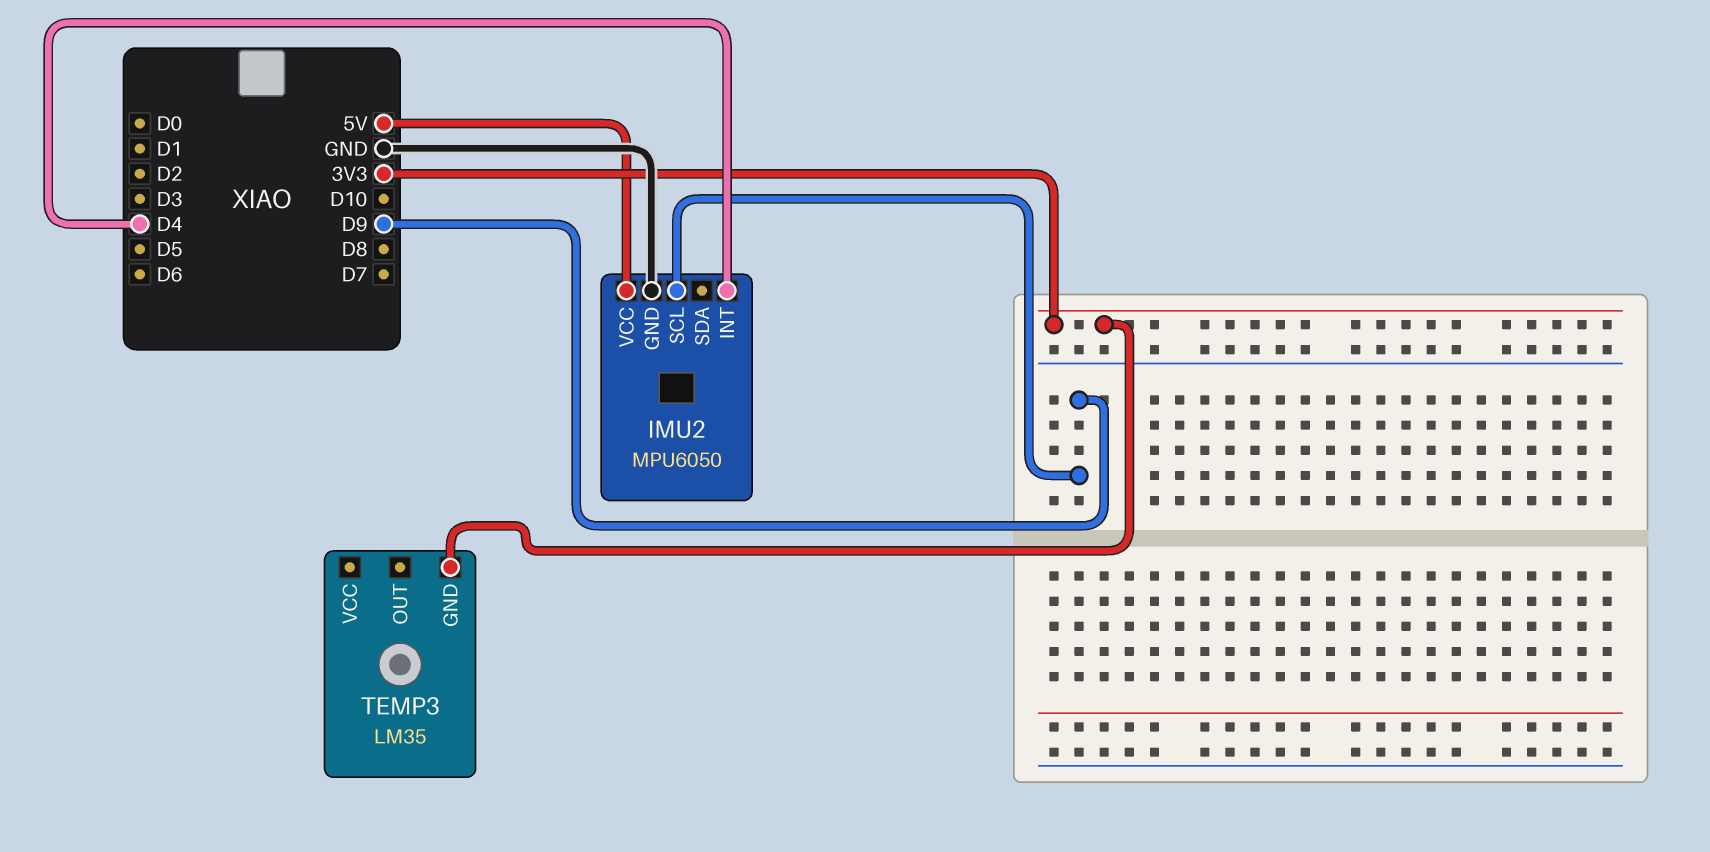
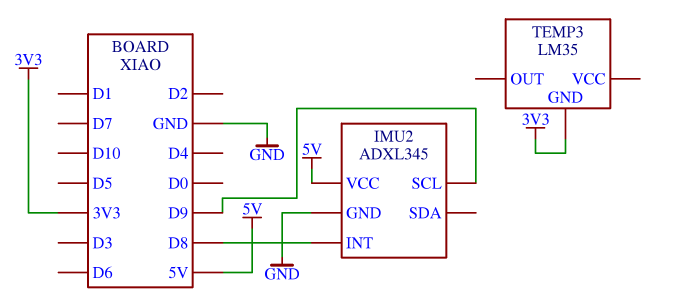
IMU2: MPU6050 -> ADXL345
IMU2 pin INT: D4 -> D8

